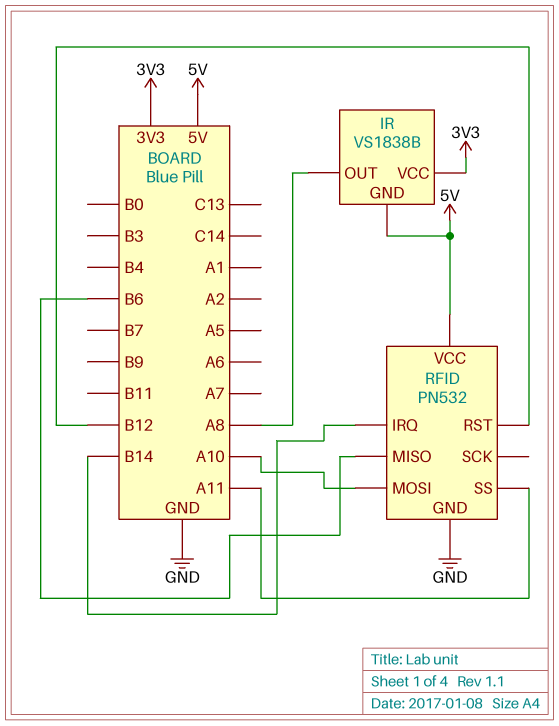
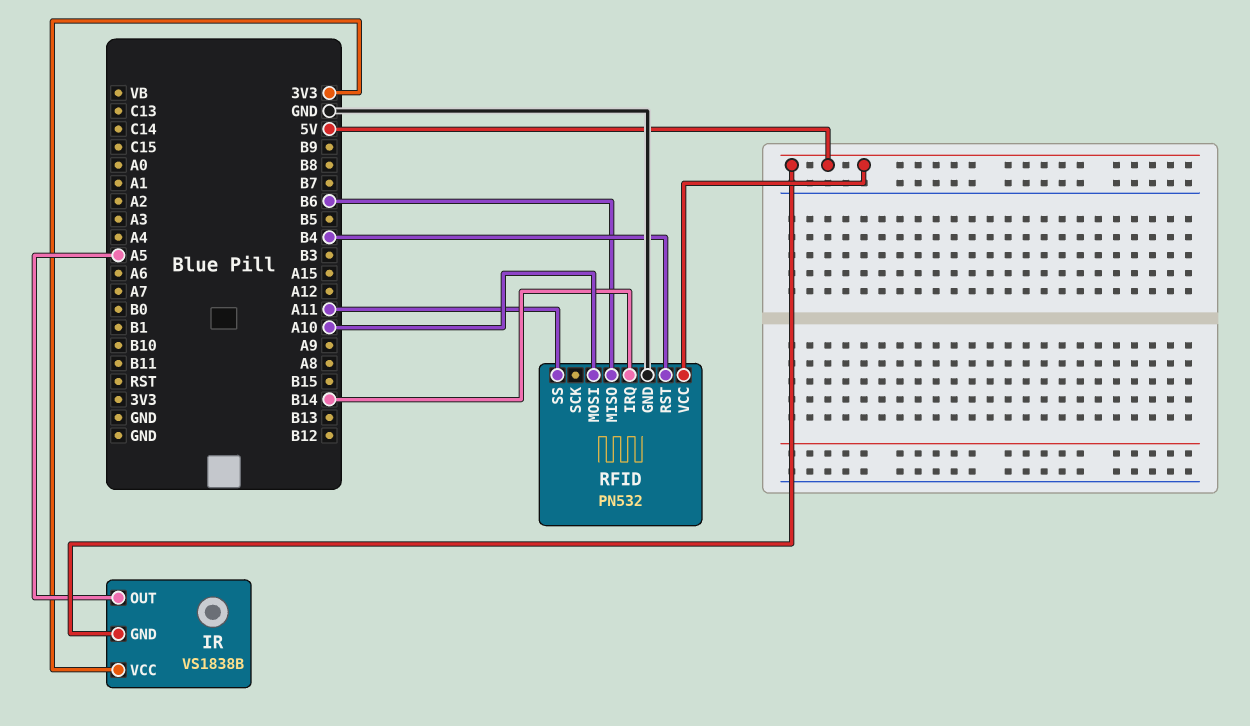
IR pin OUT: A8 -> A5
RFID pin RST: B12 -> B4

